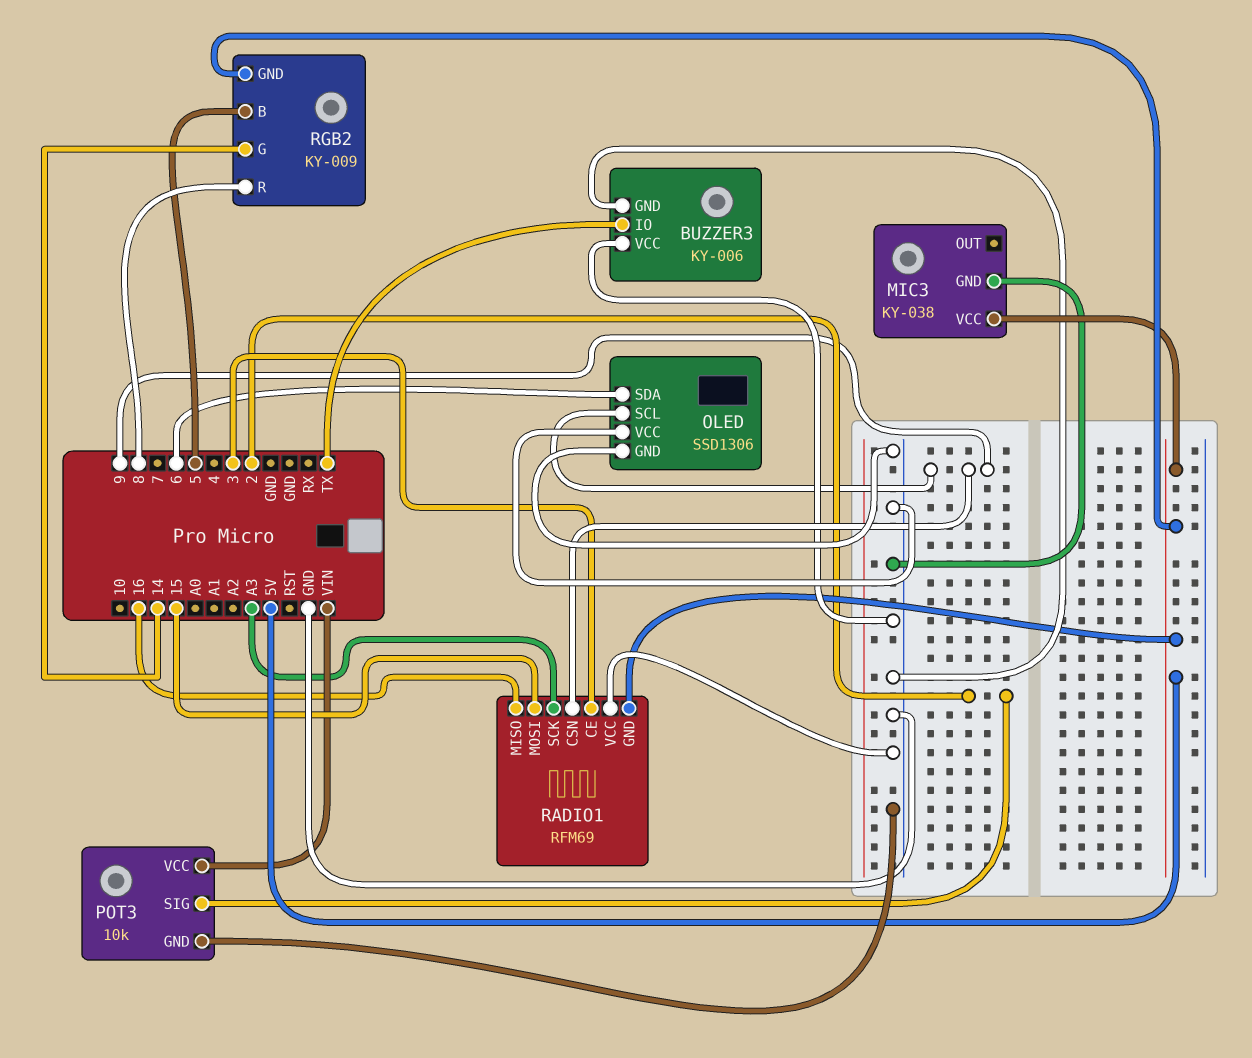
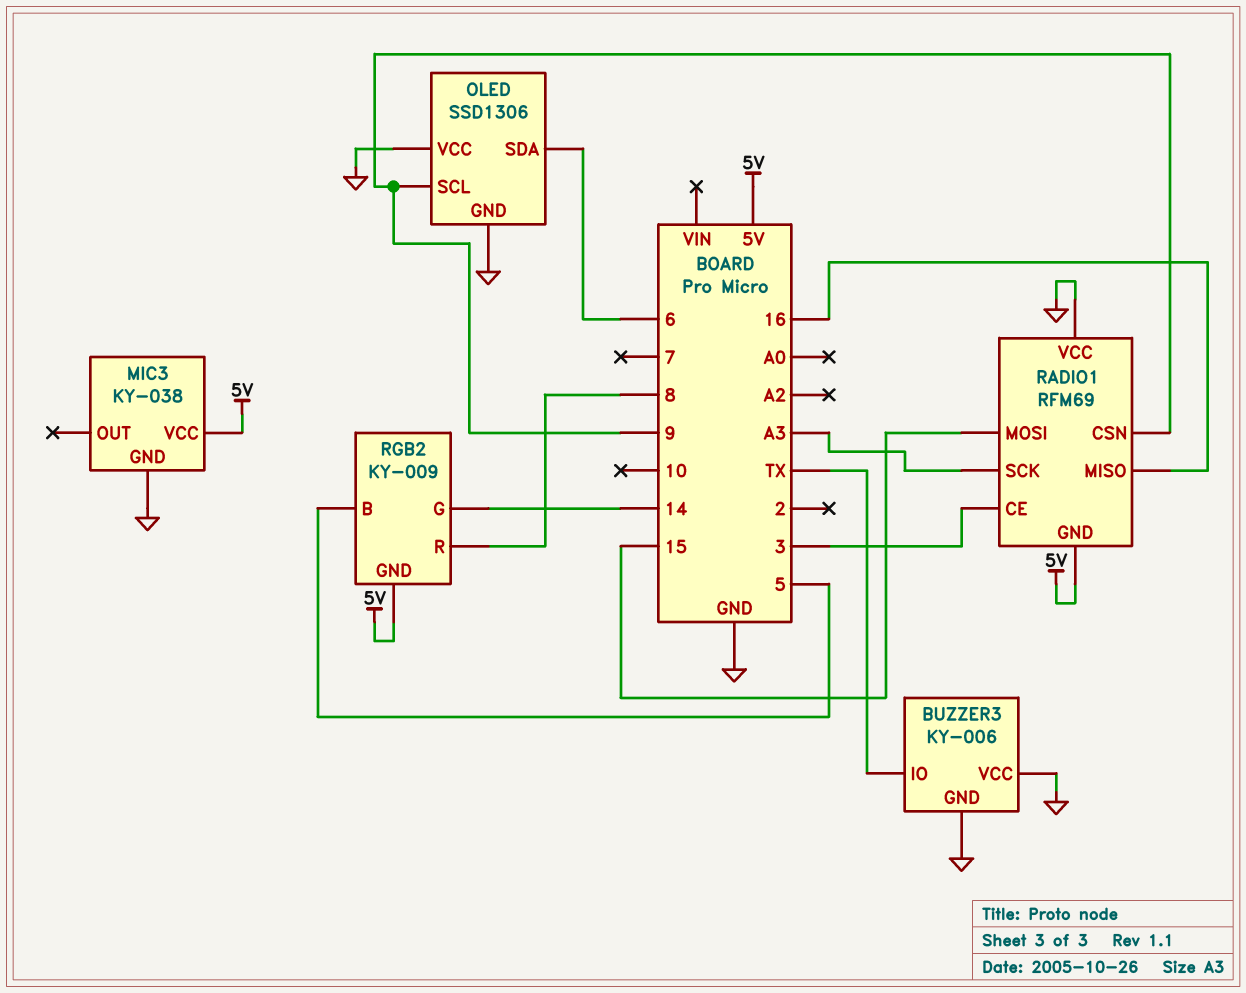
POT3: 10k -> none
POT3 pin GND: GND -> none
POT3 pin SIG: 2 -> none
POT3 pin VCC: VIN -> none

